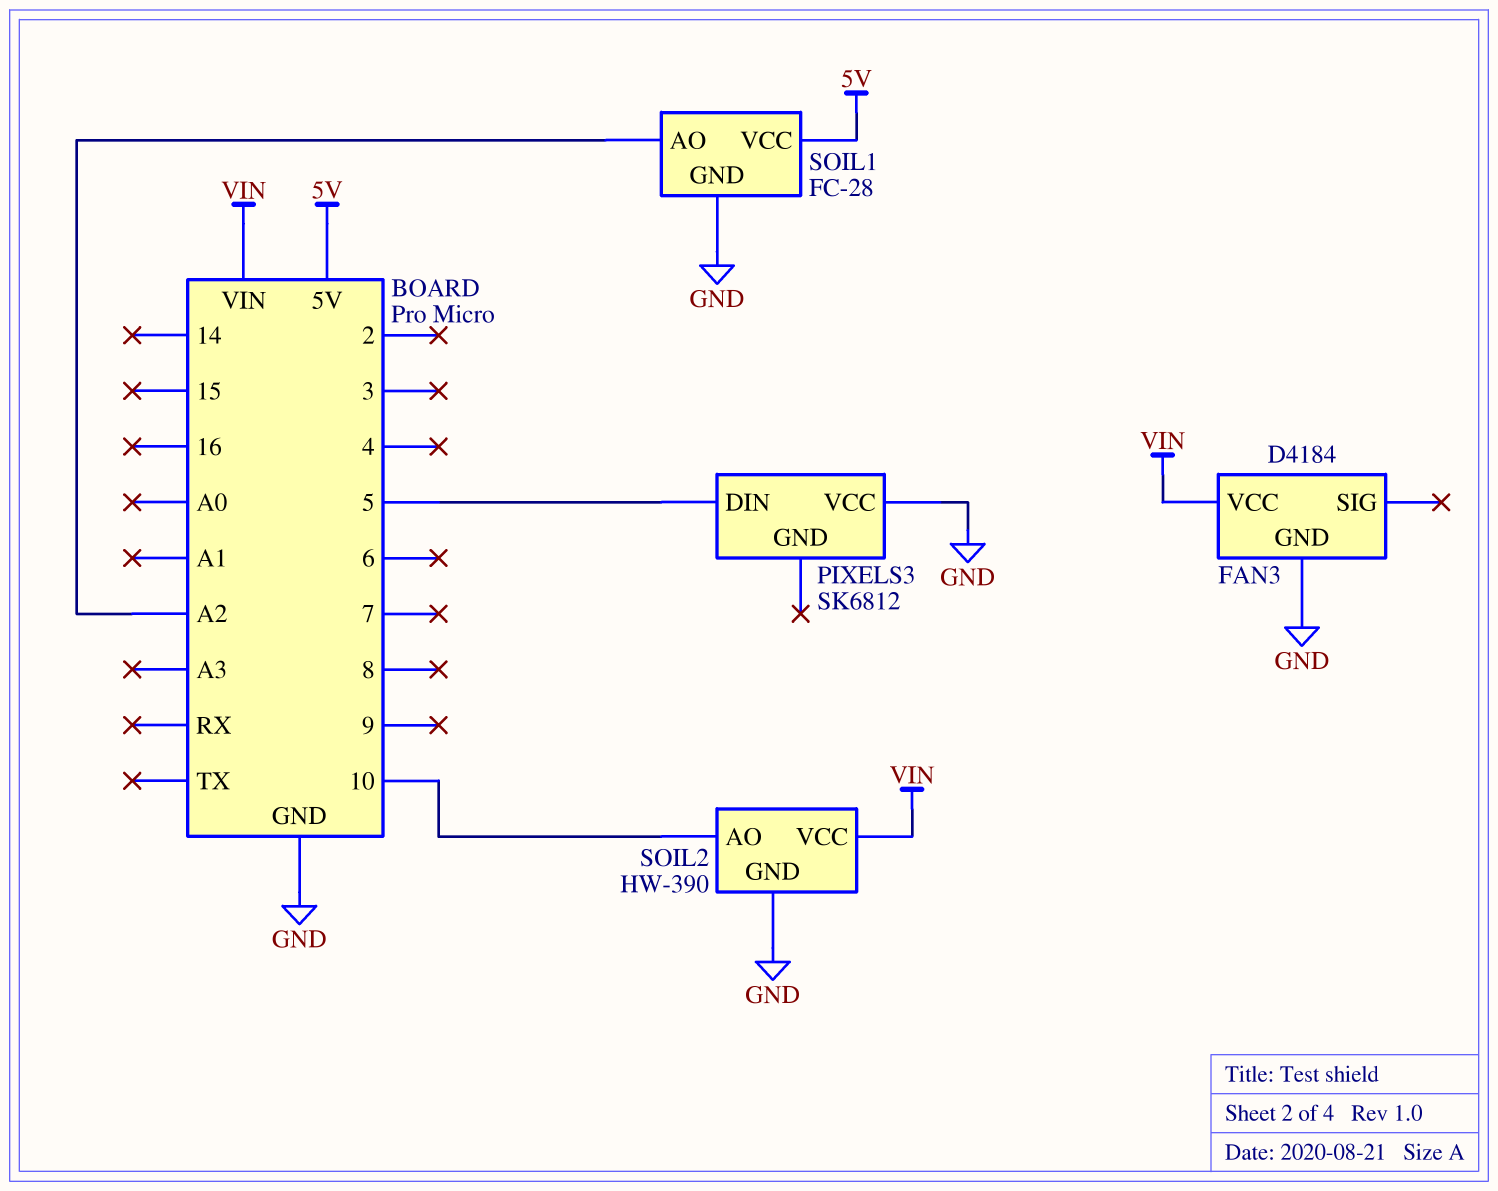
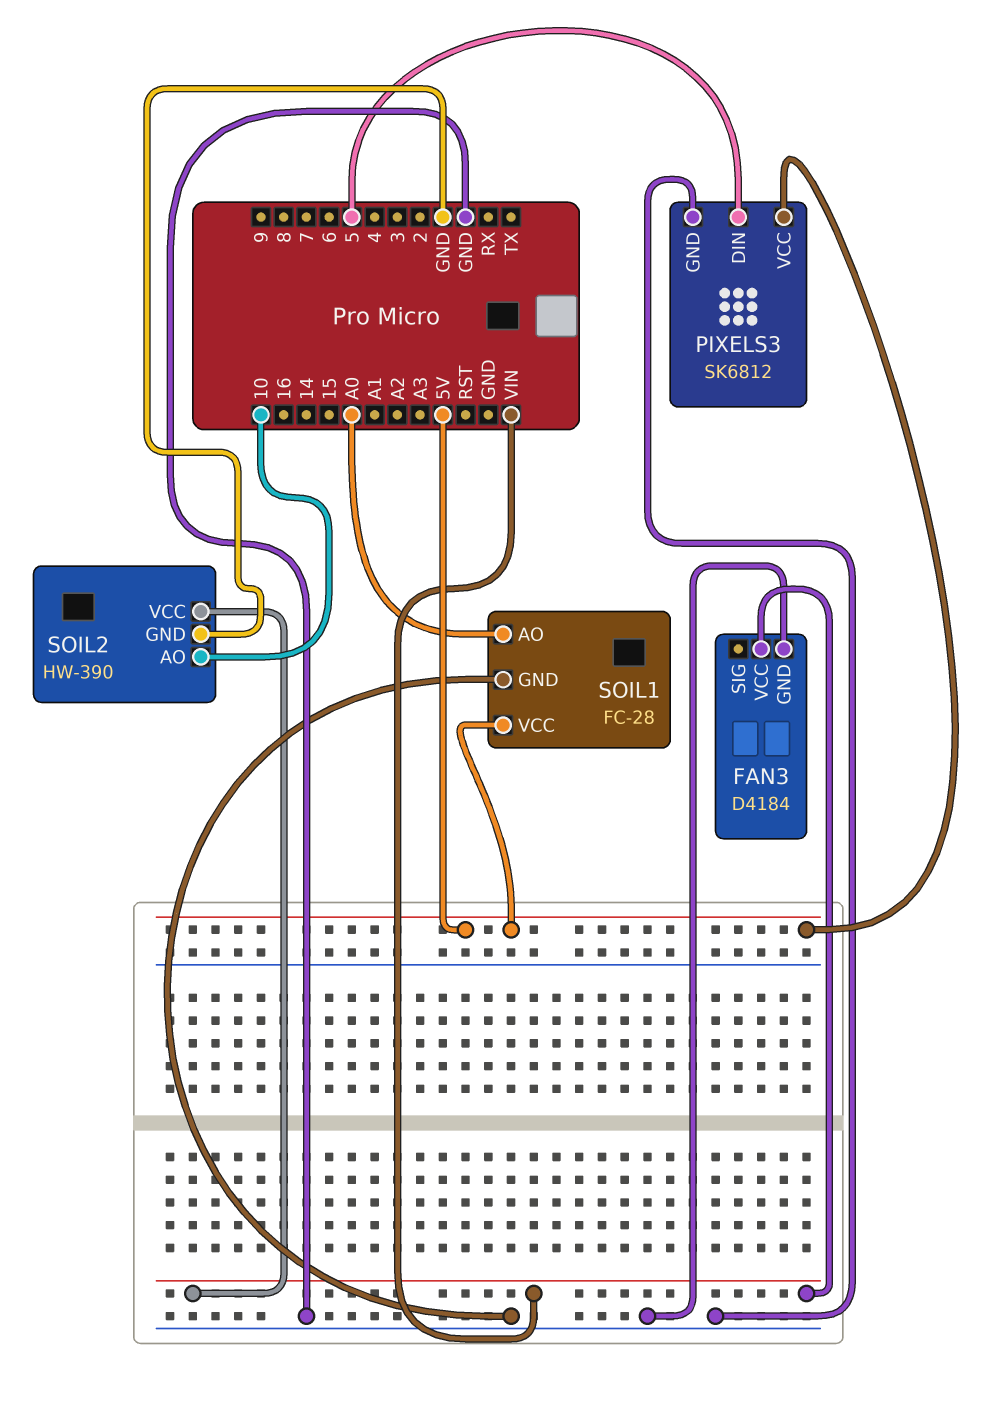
PIXELS3 pin GND: none -> GND
PIXELS3 pin VCC: GND -> 5V
SOIL1 pin AO: A2 -> A0

